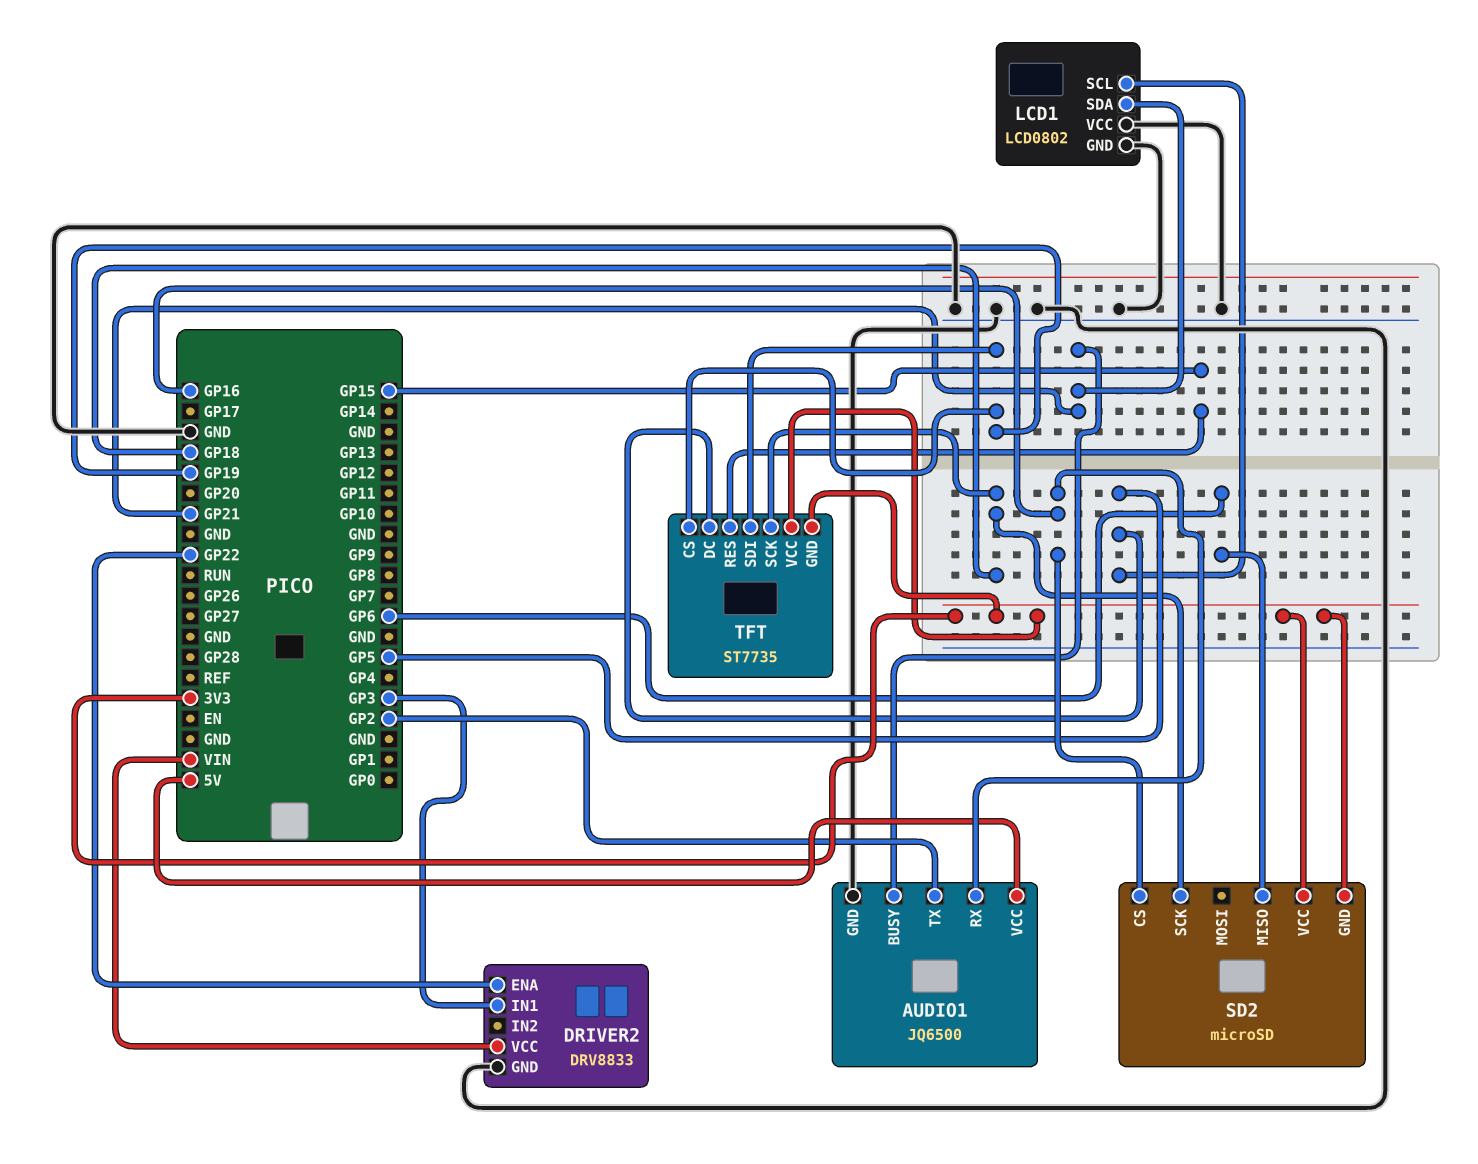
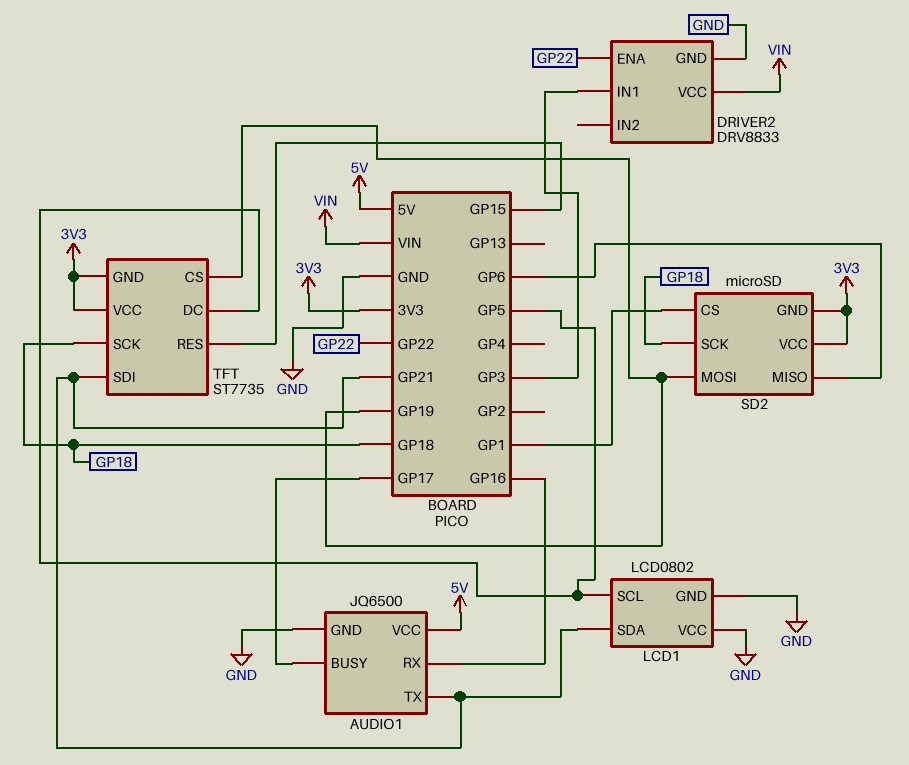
AUDIO1 pin BUSY: GP21 -> GP17
AUDIO1 pin TX: GP2 -> GP21
SD2 pin CS: GP16 -> GP1
SD2 pin MOSI: none -> GP19
TFT pin SDI: GP19 -> GP21

